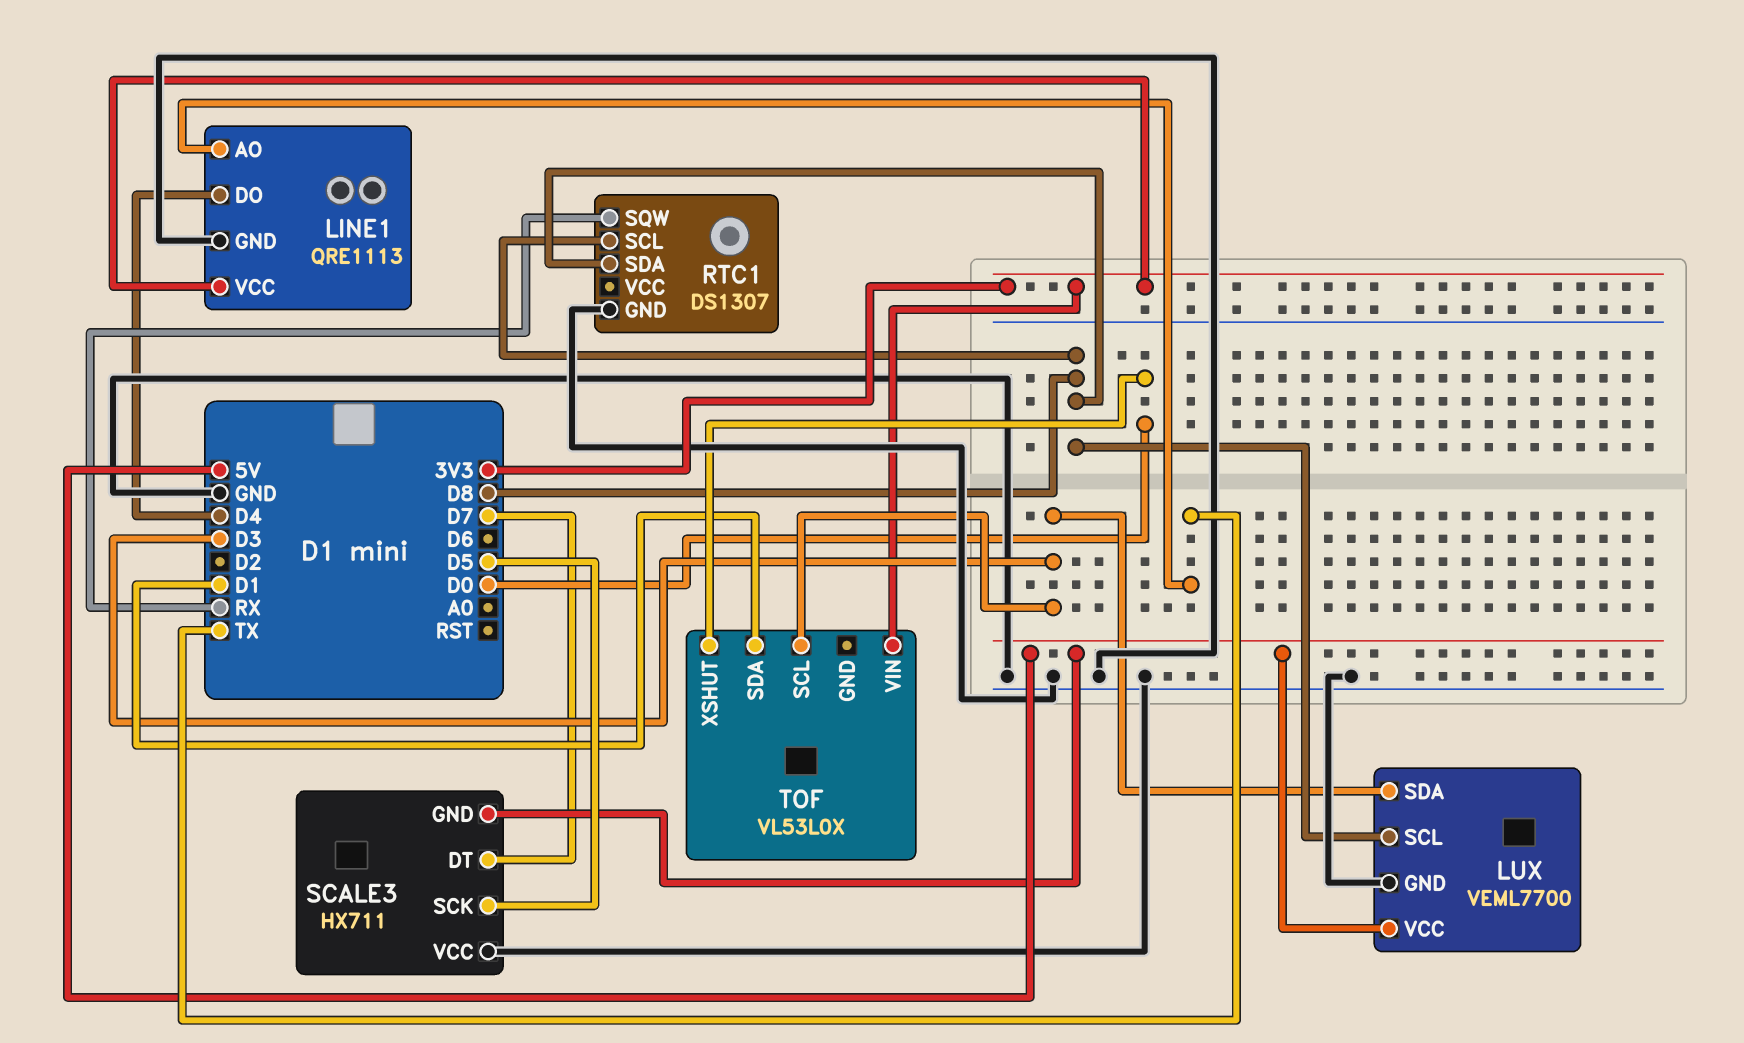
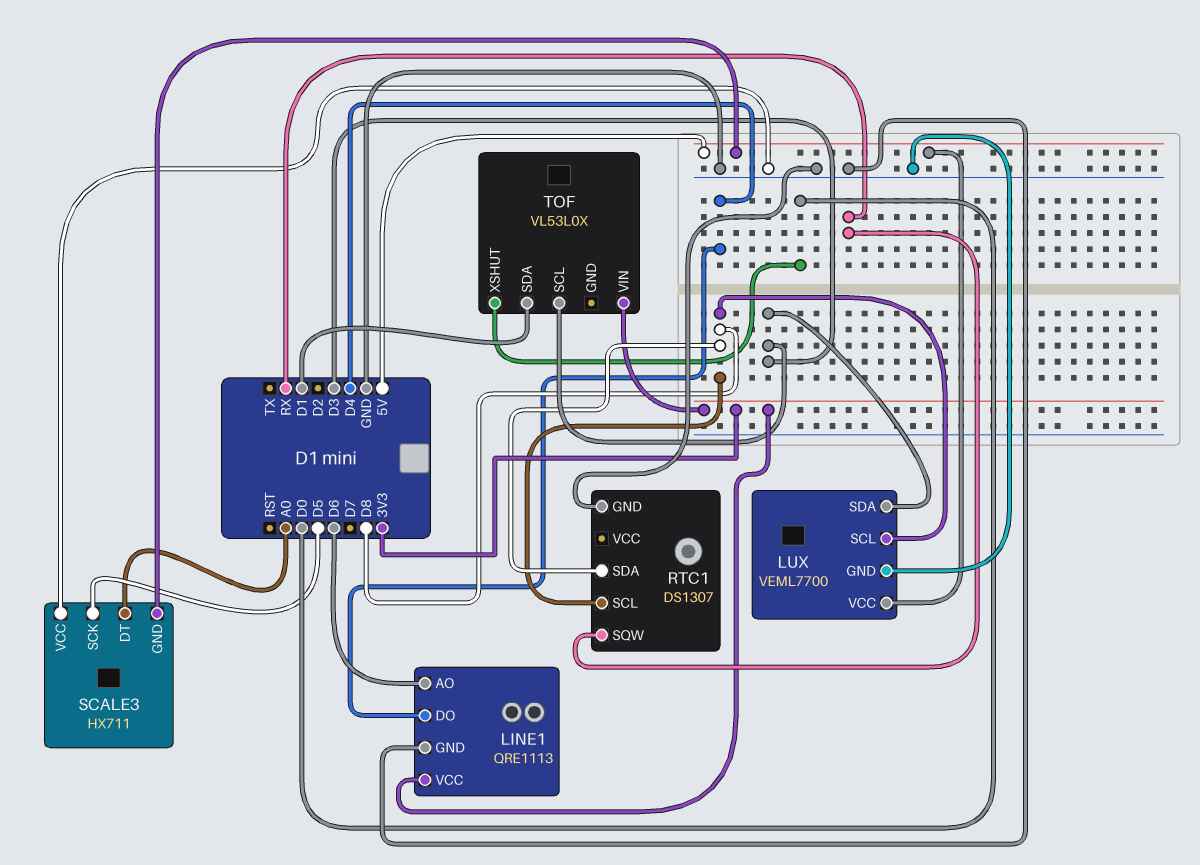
LINE1 pin AO: TX -> D6
SCALE3 pin DT: D7 -> A0

